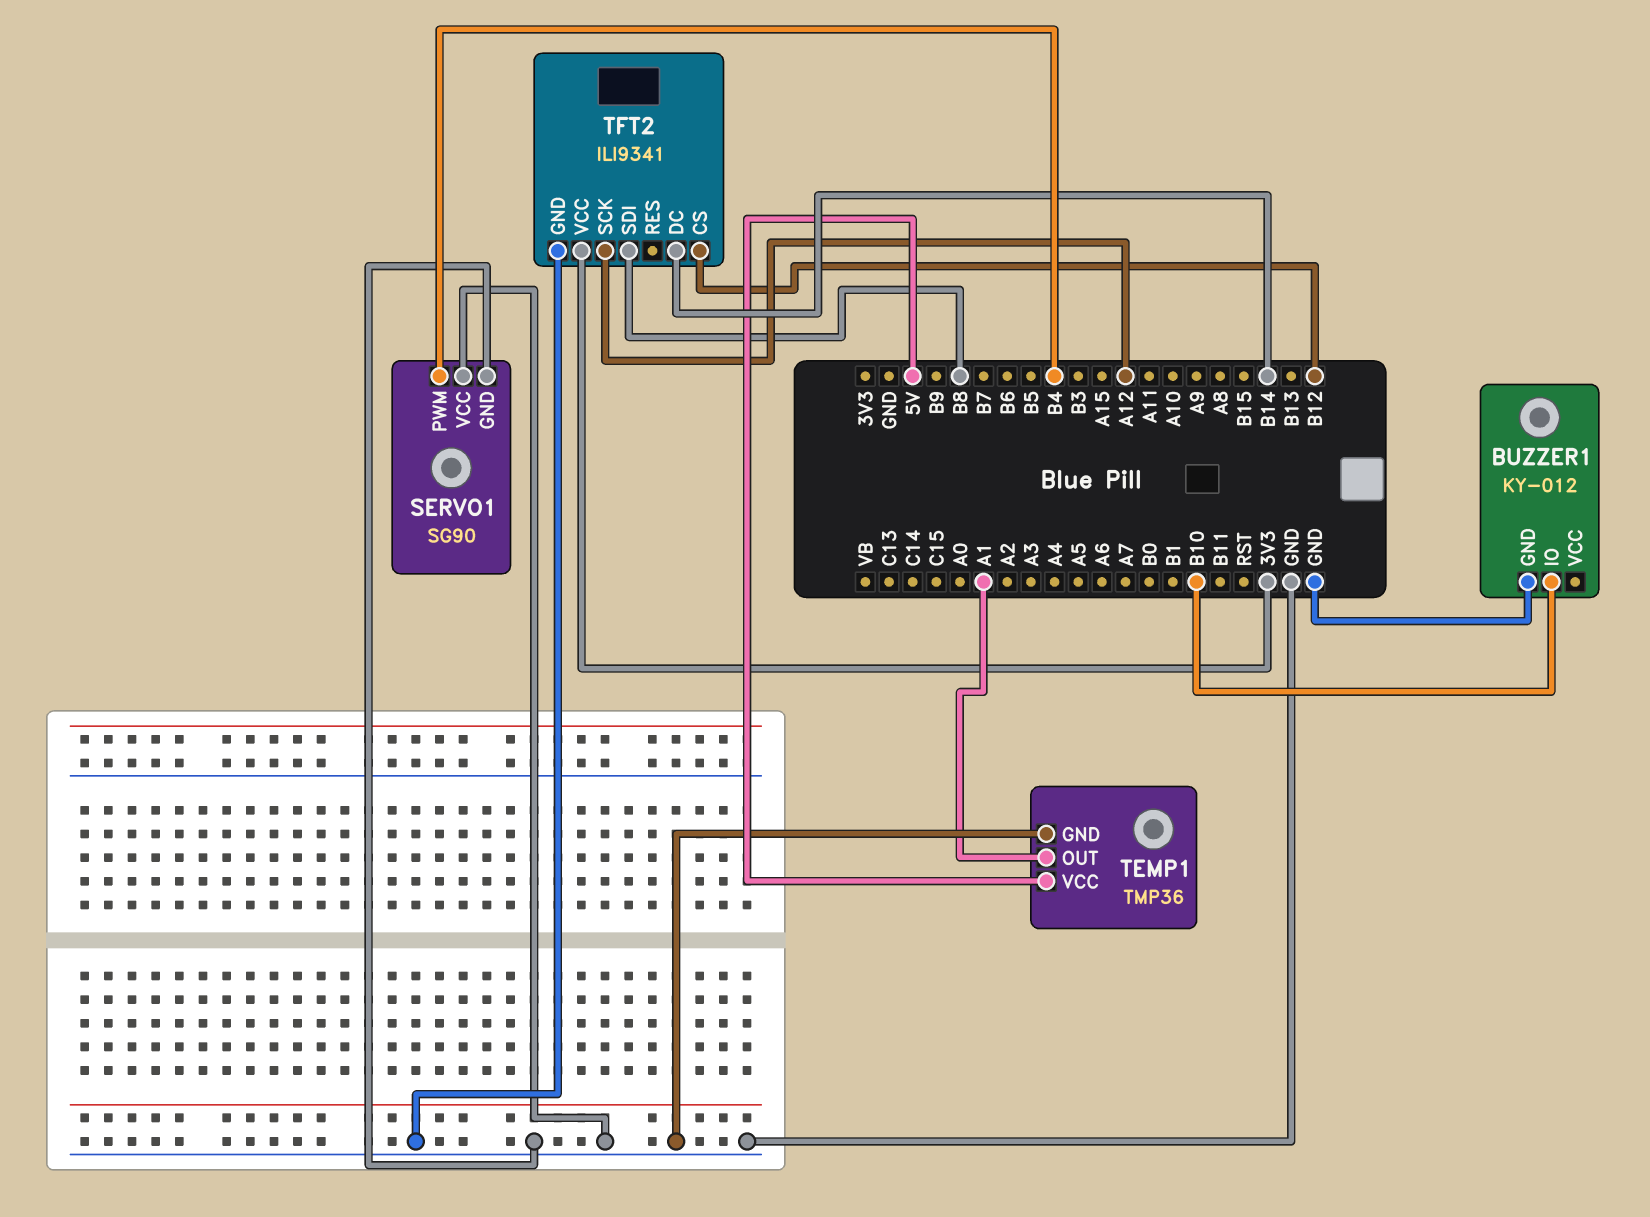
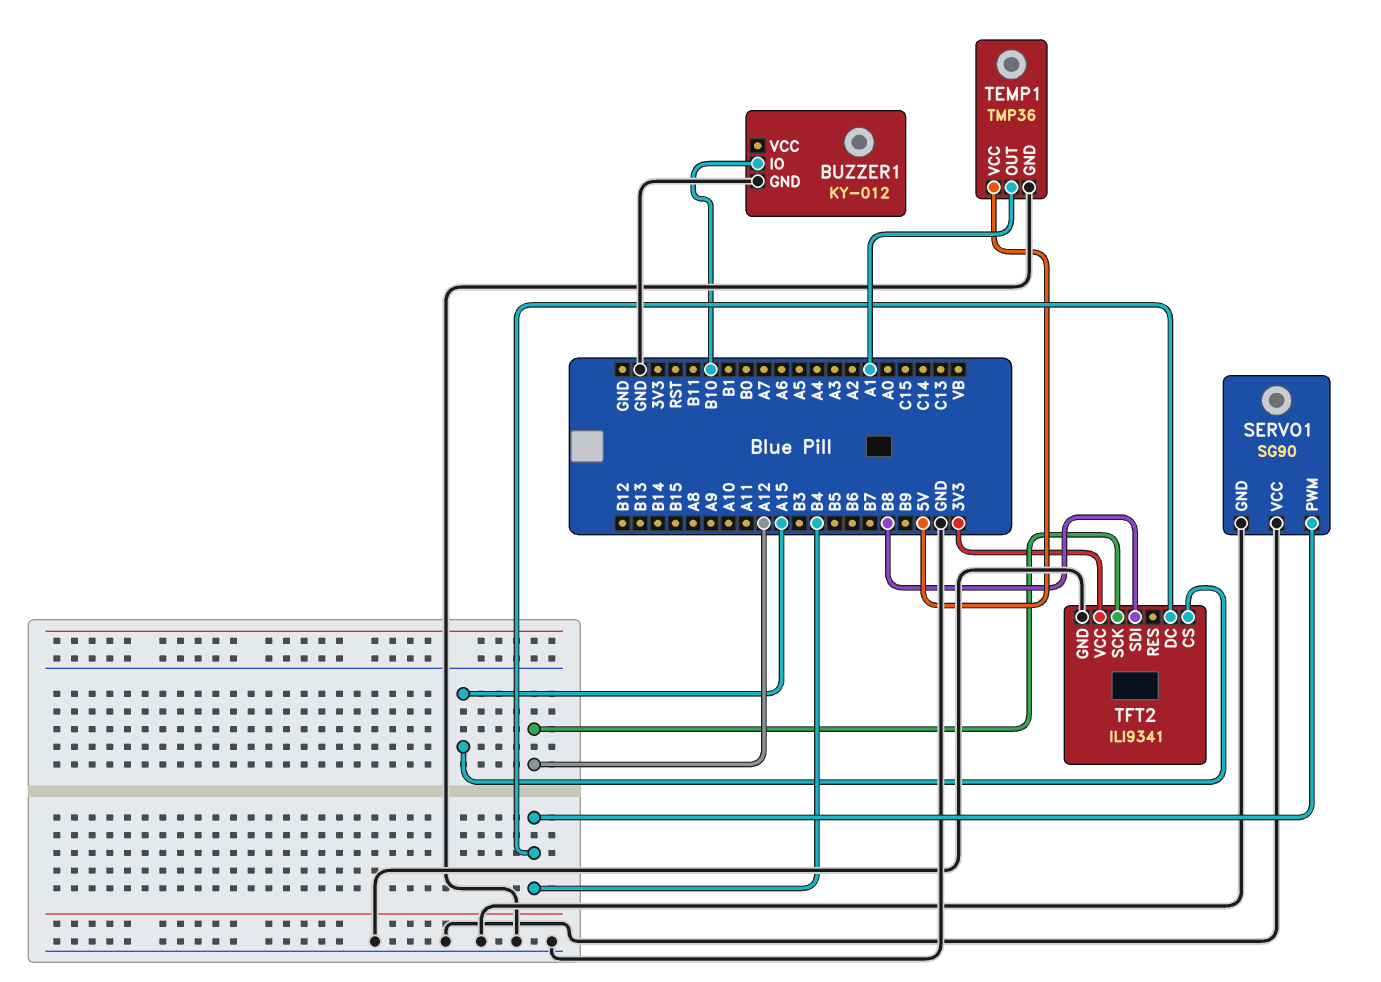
TFT2 pin CS: B12 -> A15
TFT2 pin DC: B14 -> B4

